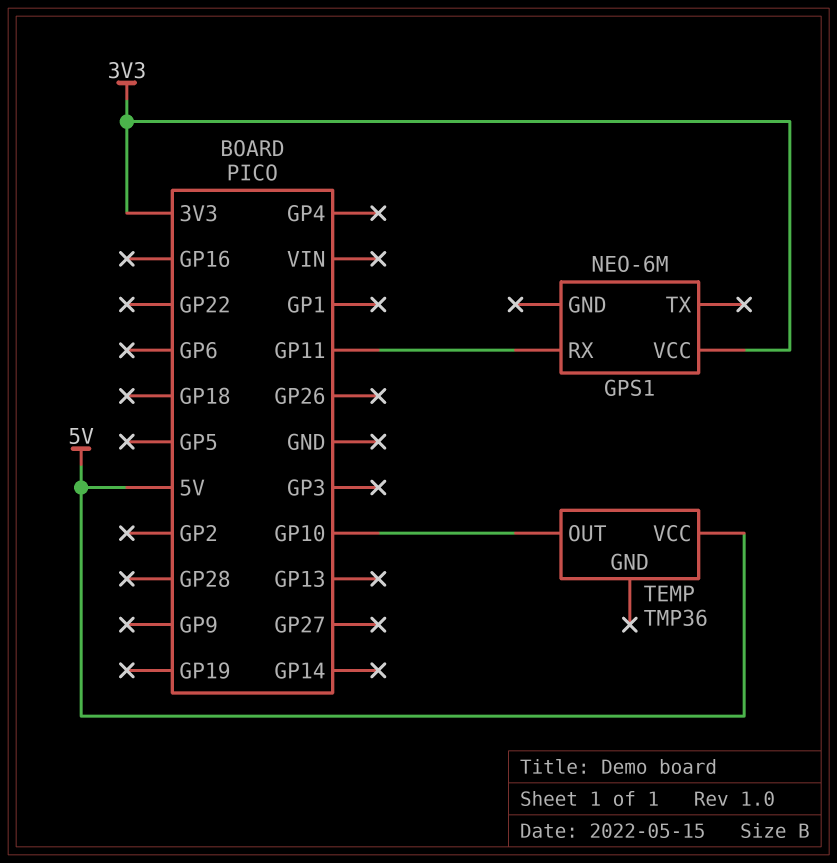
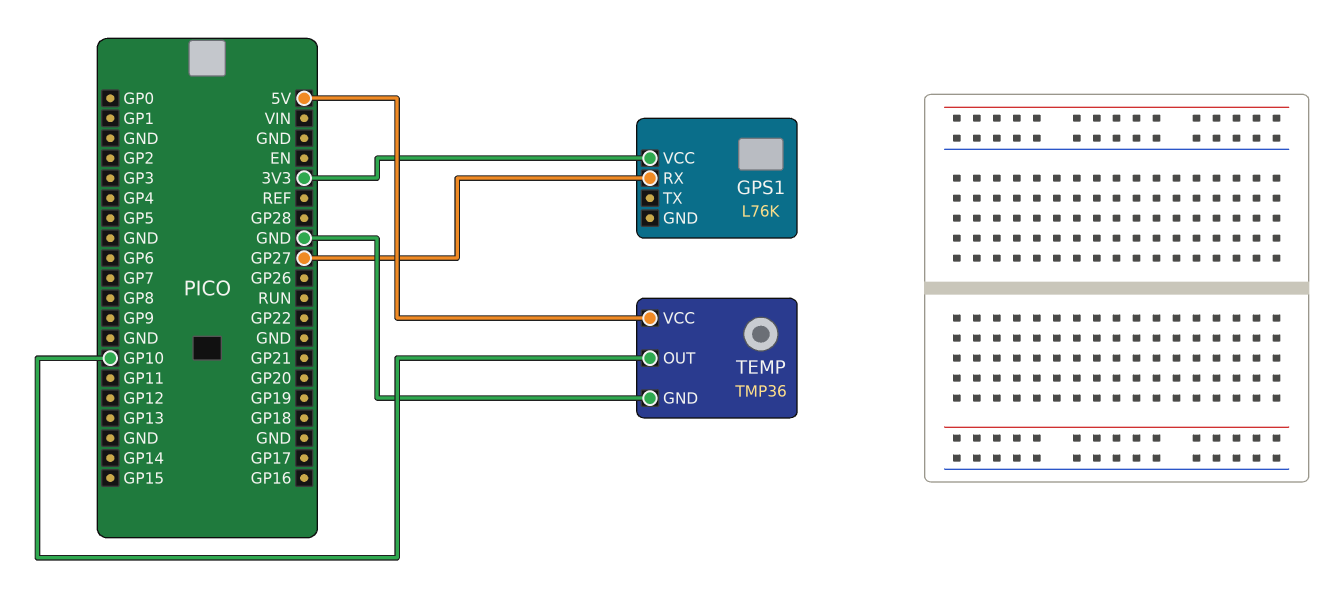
GPS1: NEO-6M -> L76K
GPS1 pin RX: GP11 -> GP27
TEMP pin GND: none -> GND

